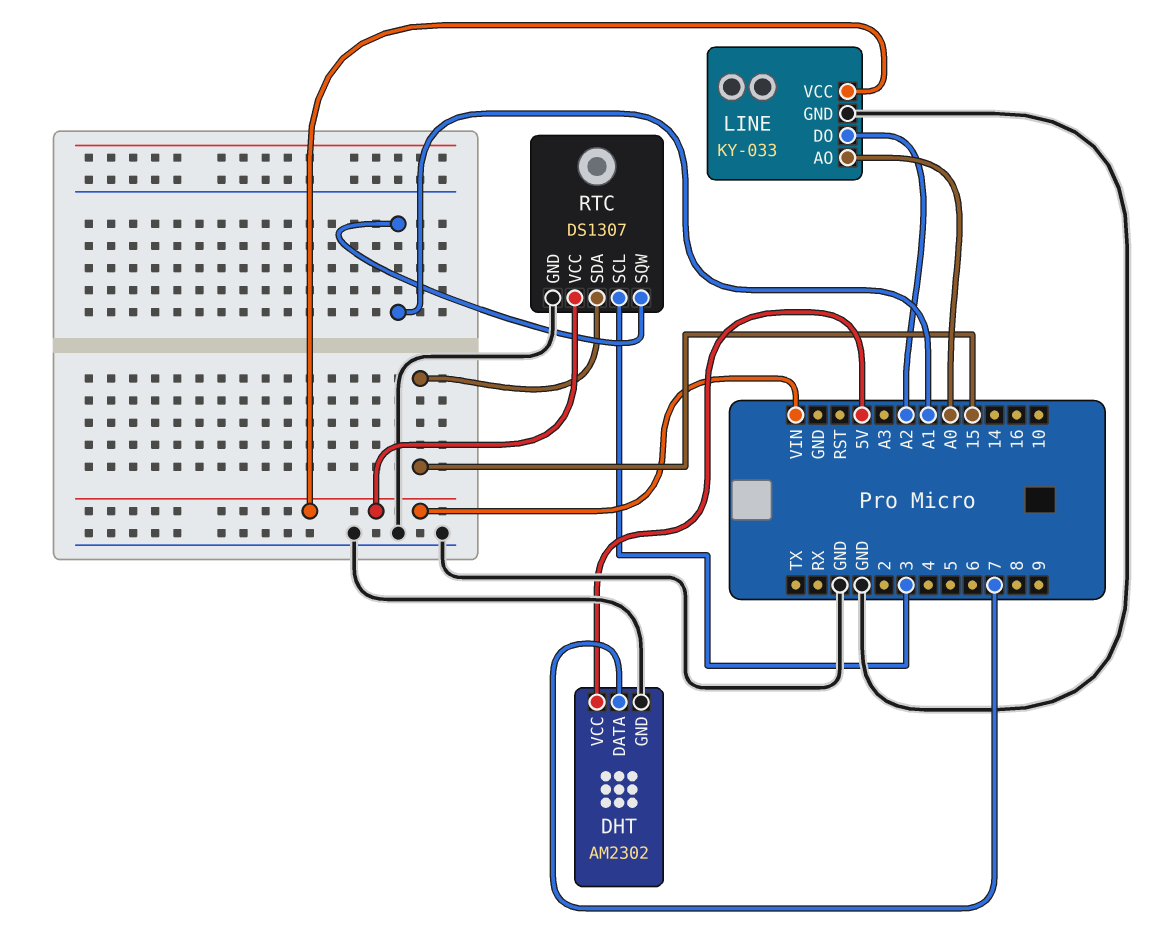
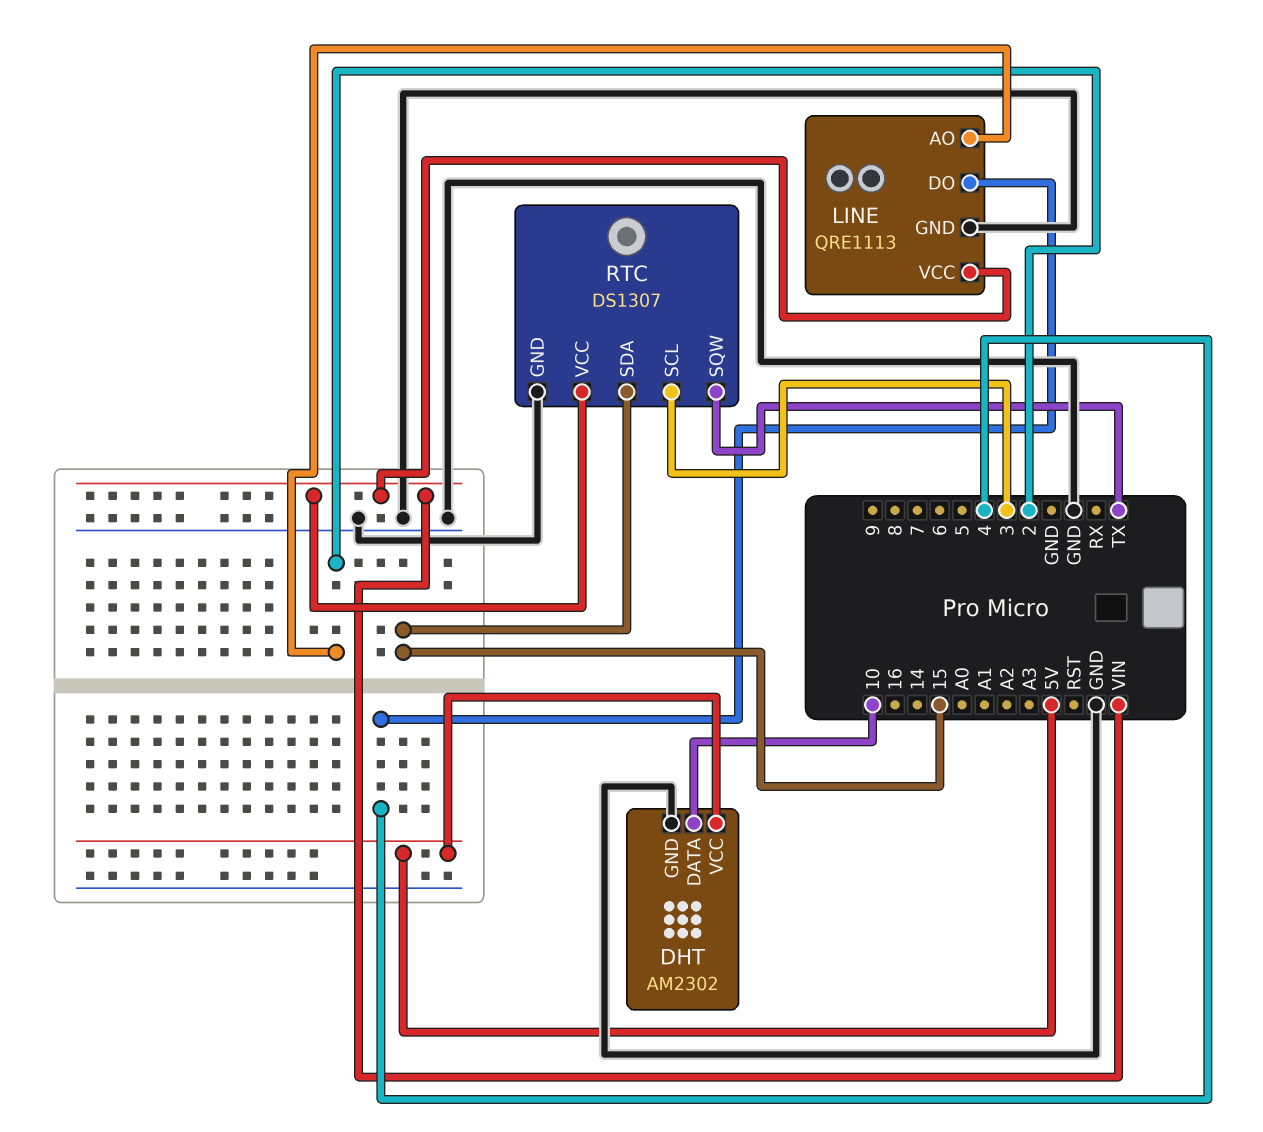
DHT pin DATA: 7 -> 10
LINE: KY-033 -> QRE1113
LINE pin AO: A0 -> 2
LINE pin DO: A2 -> 4
RTC pin SQW: A1 -> TX

